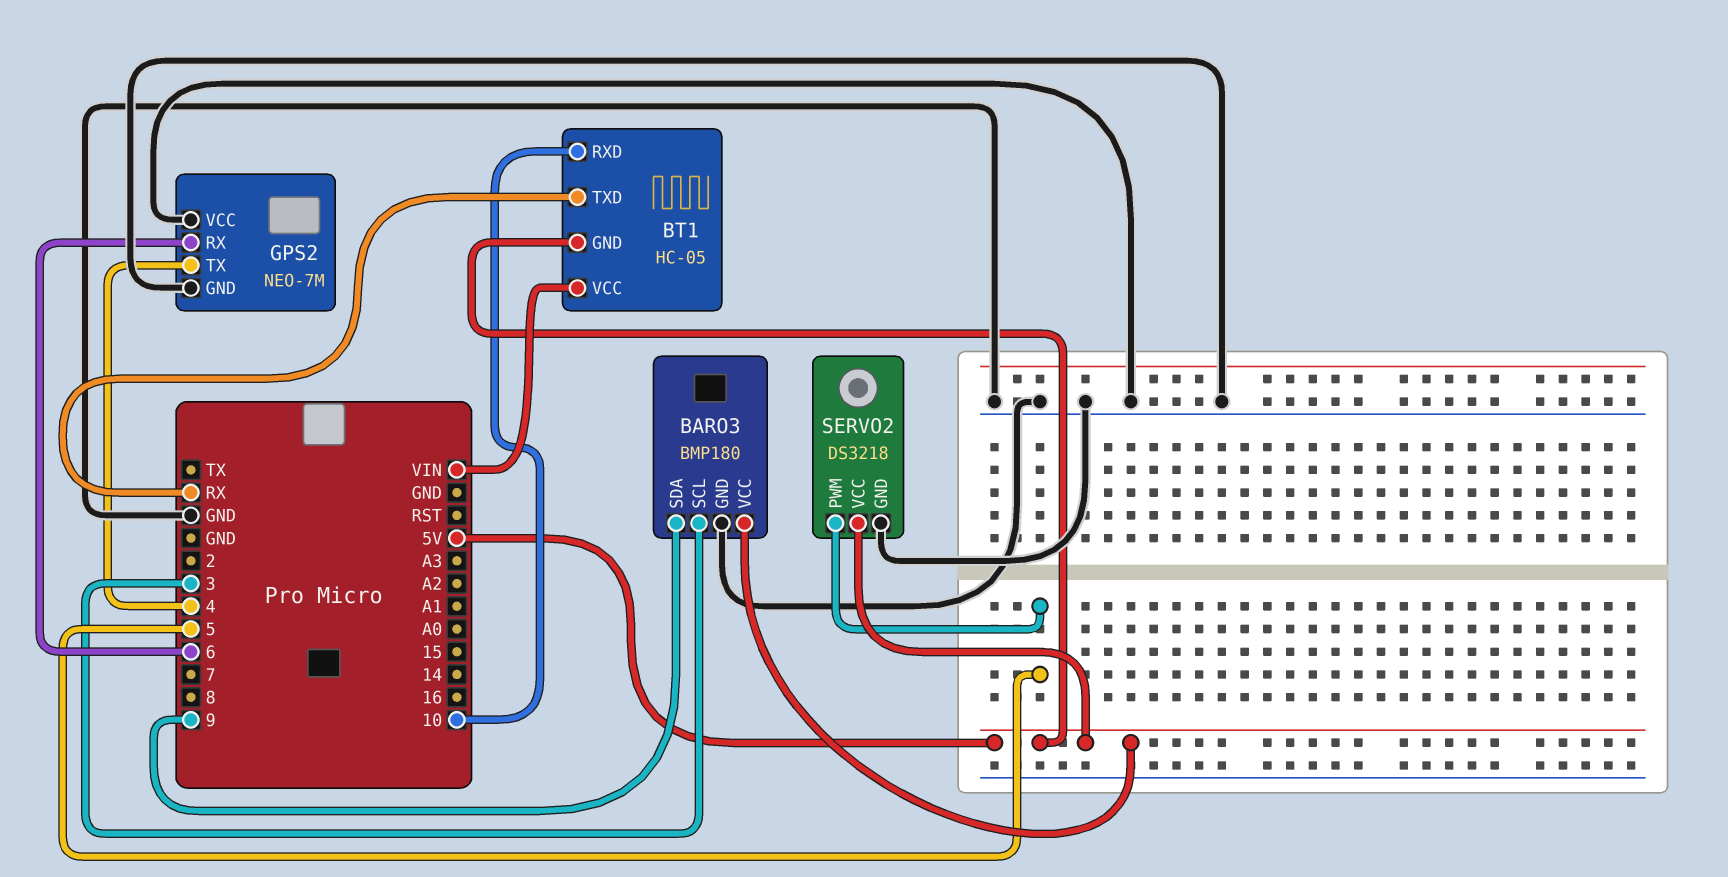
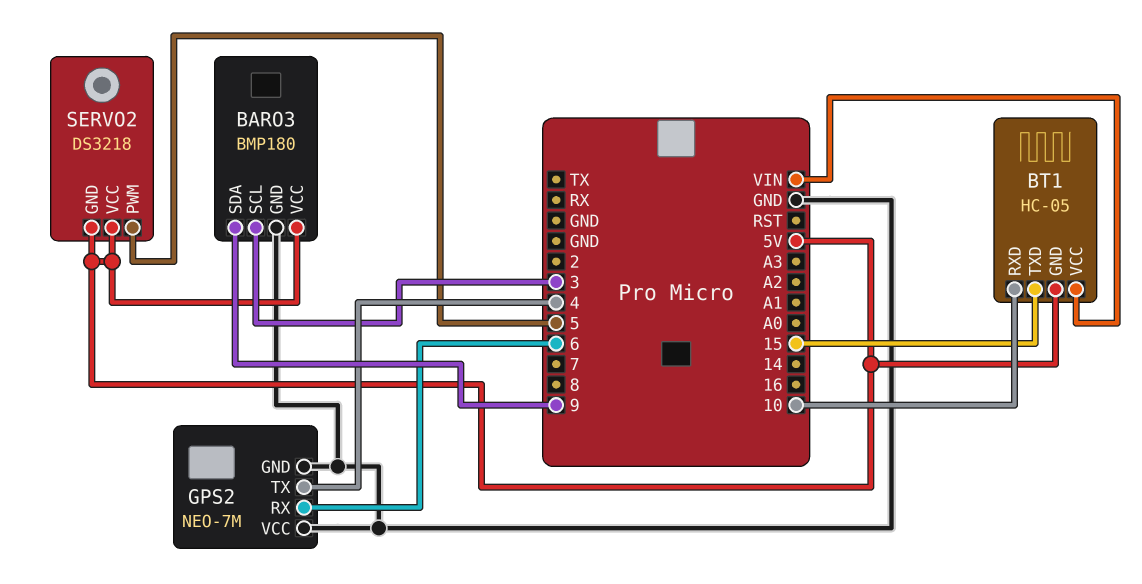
BT1 pin TXD: RX -> 15
SERVO2 pin GND: GND -> 5V

